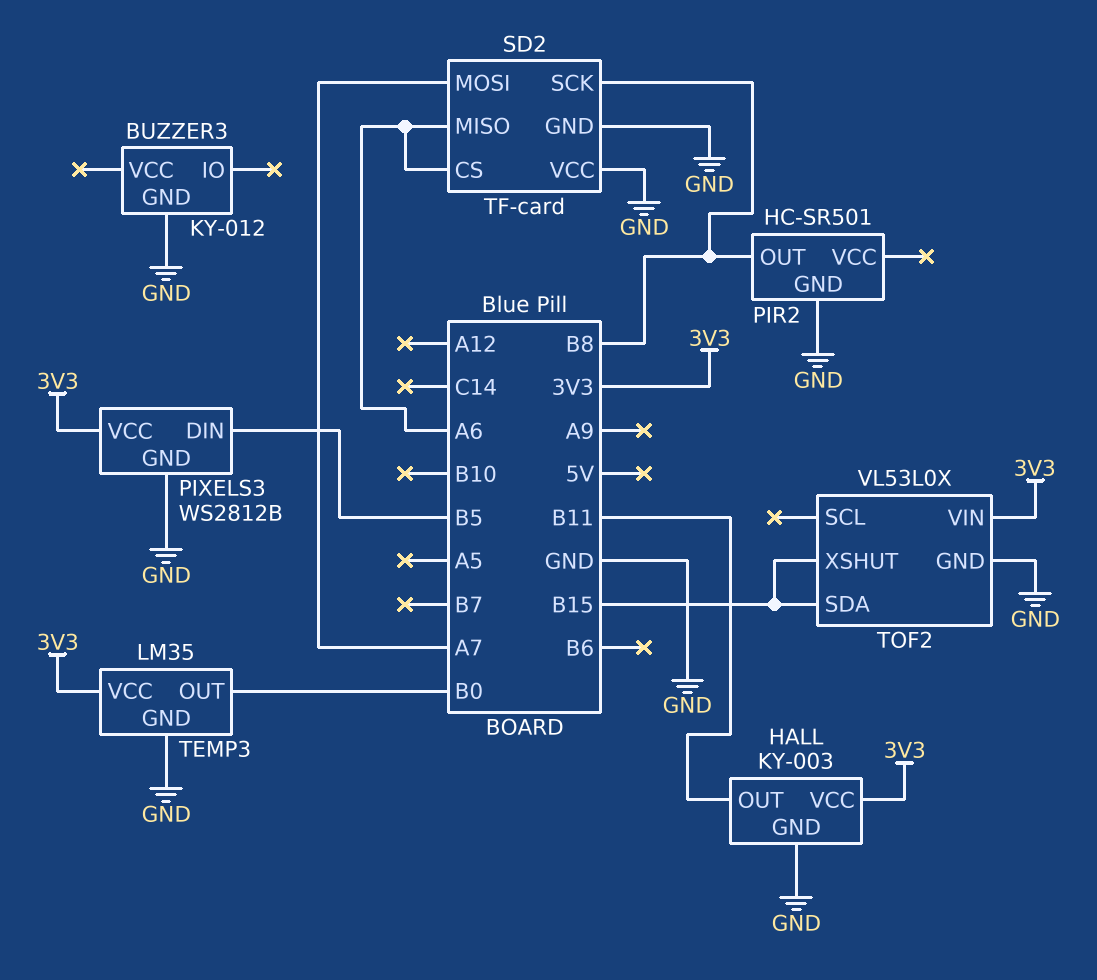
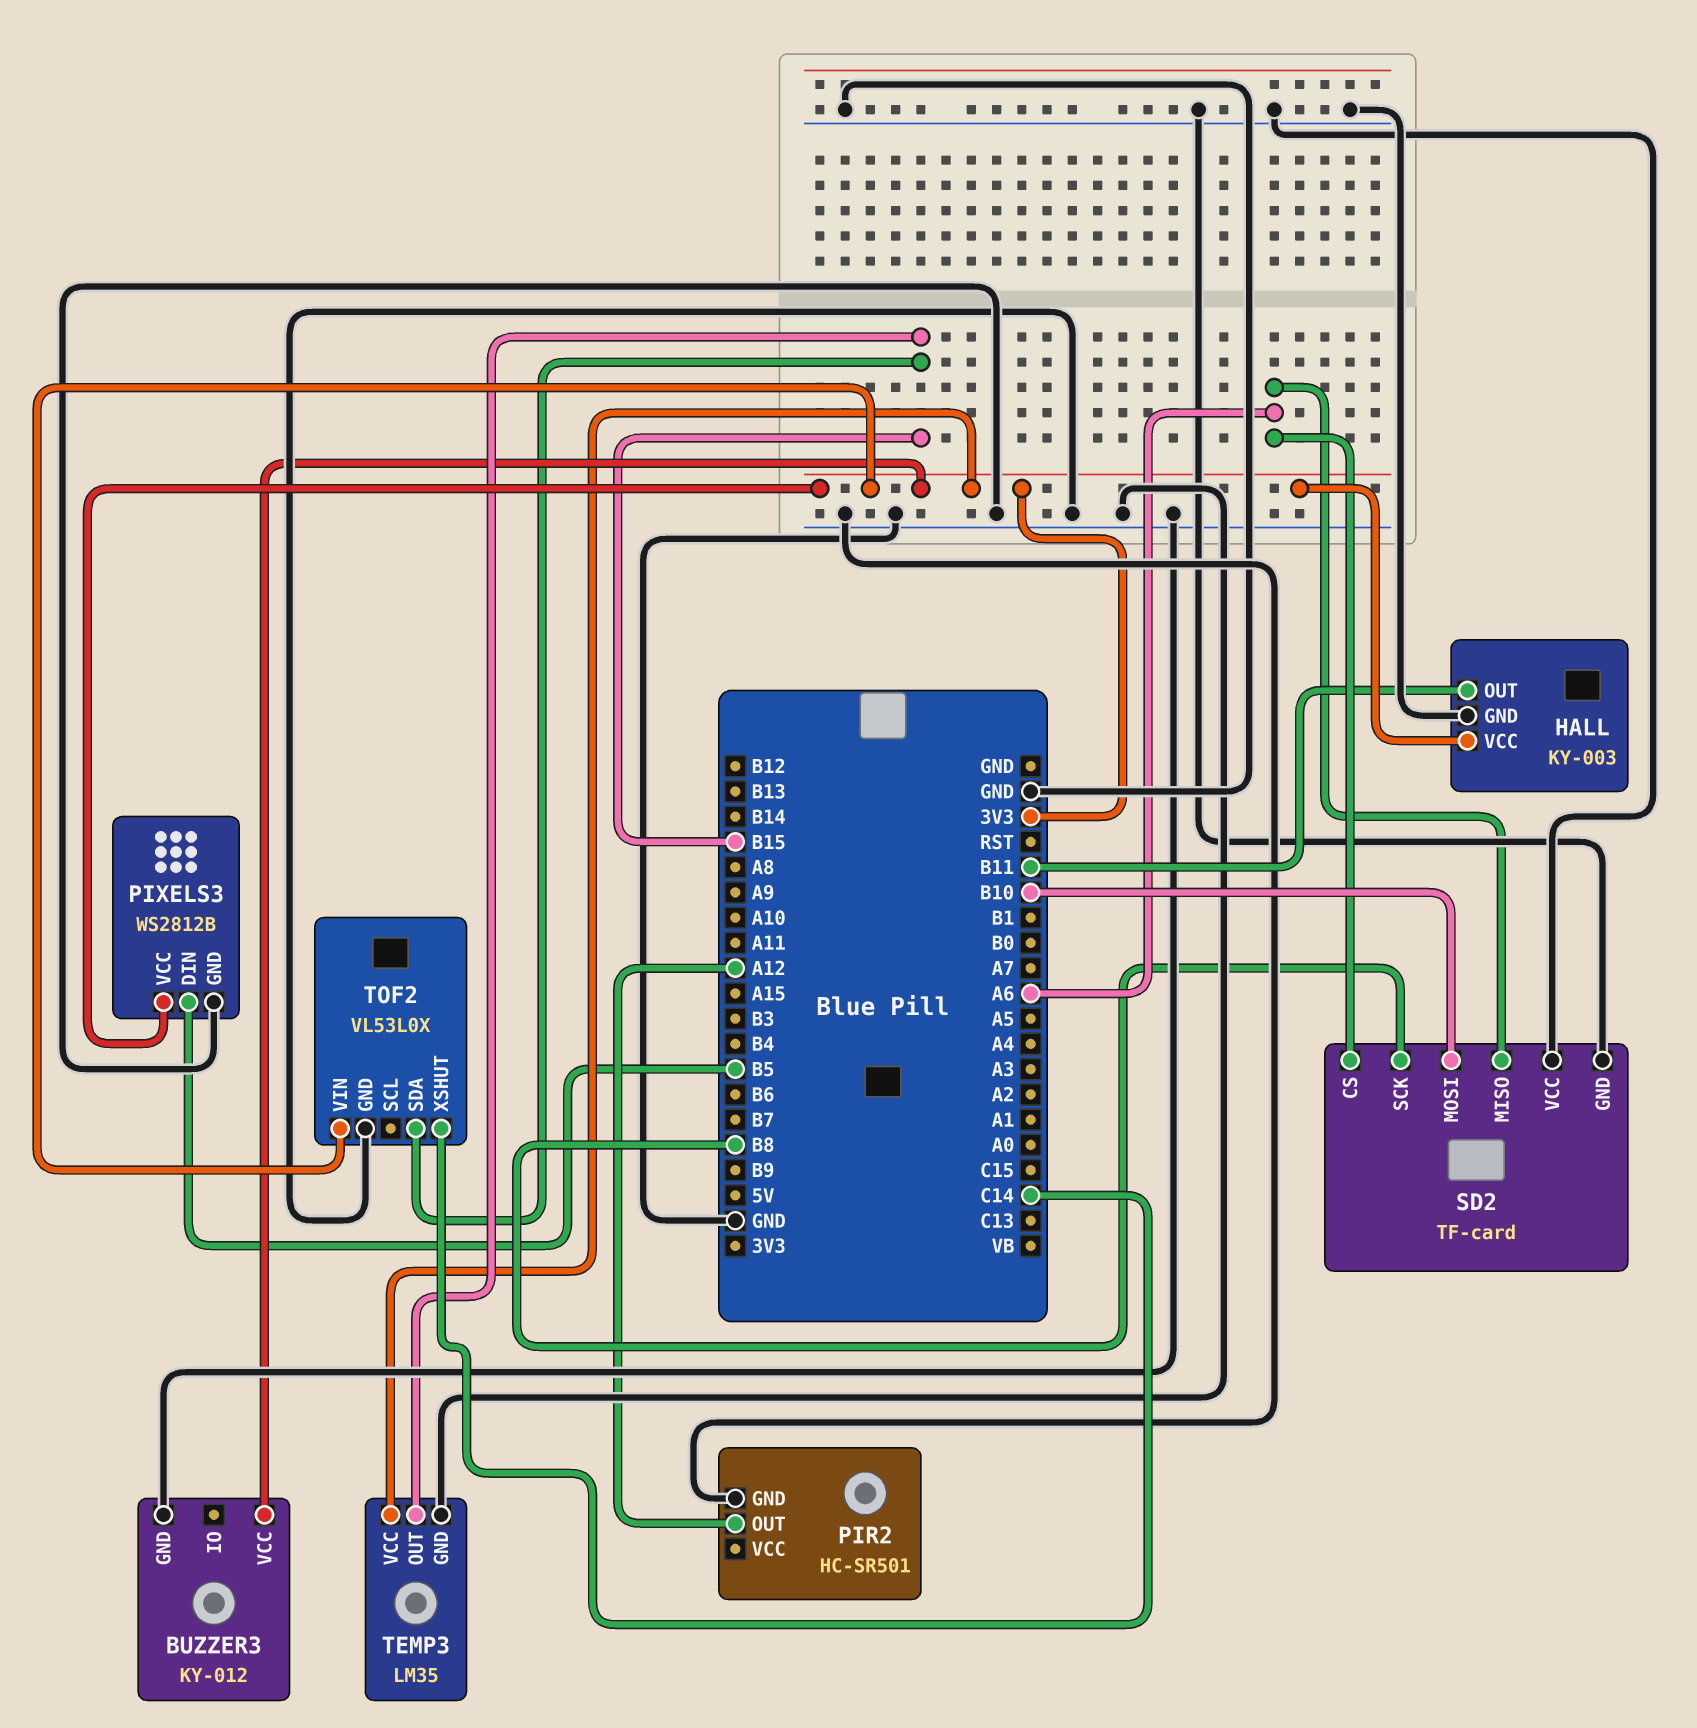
BUZZER3 pin VCC: none -> 3V3
PIR2 pin OUT: B8 -> A12
SD2 pin MOSI: A7 -> B10
TEMP3 pin OUT: B0 -> B15
TOF2 pin XSHUT: B15 -> C14

